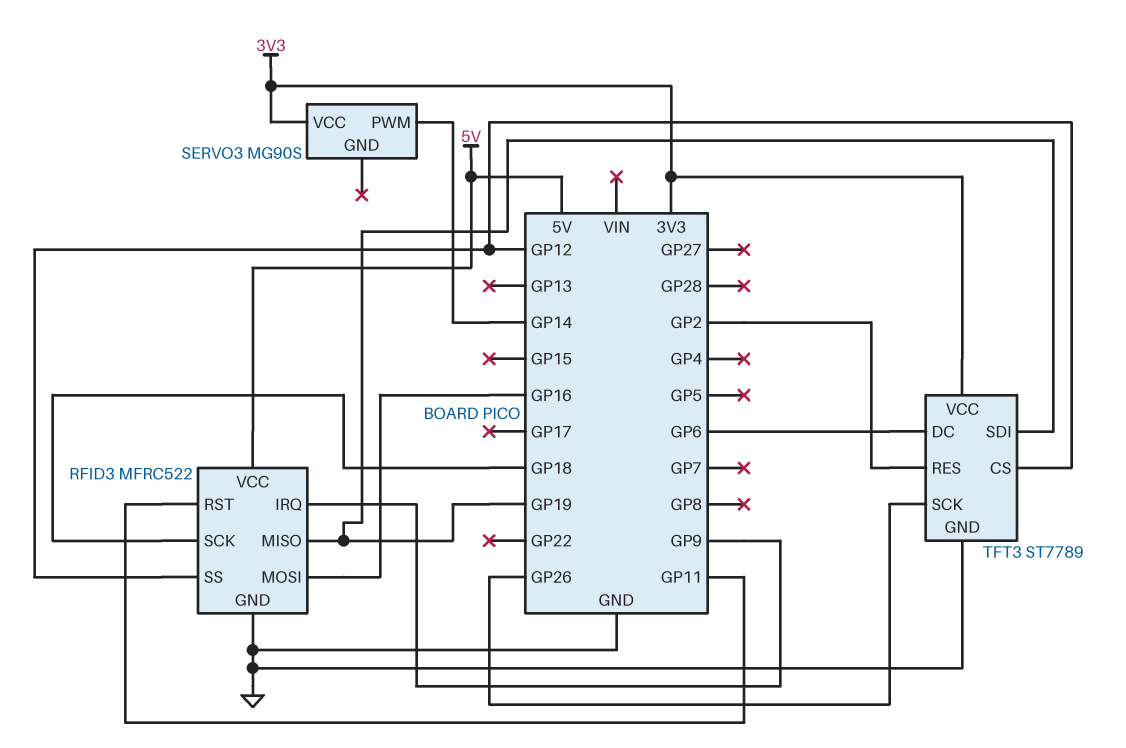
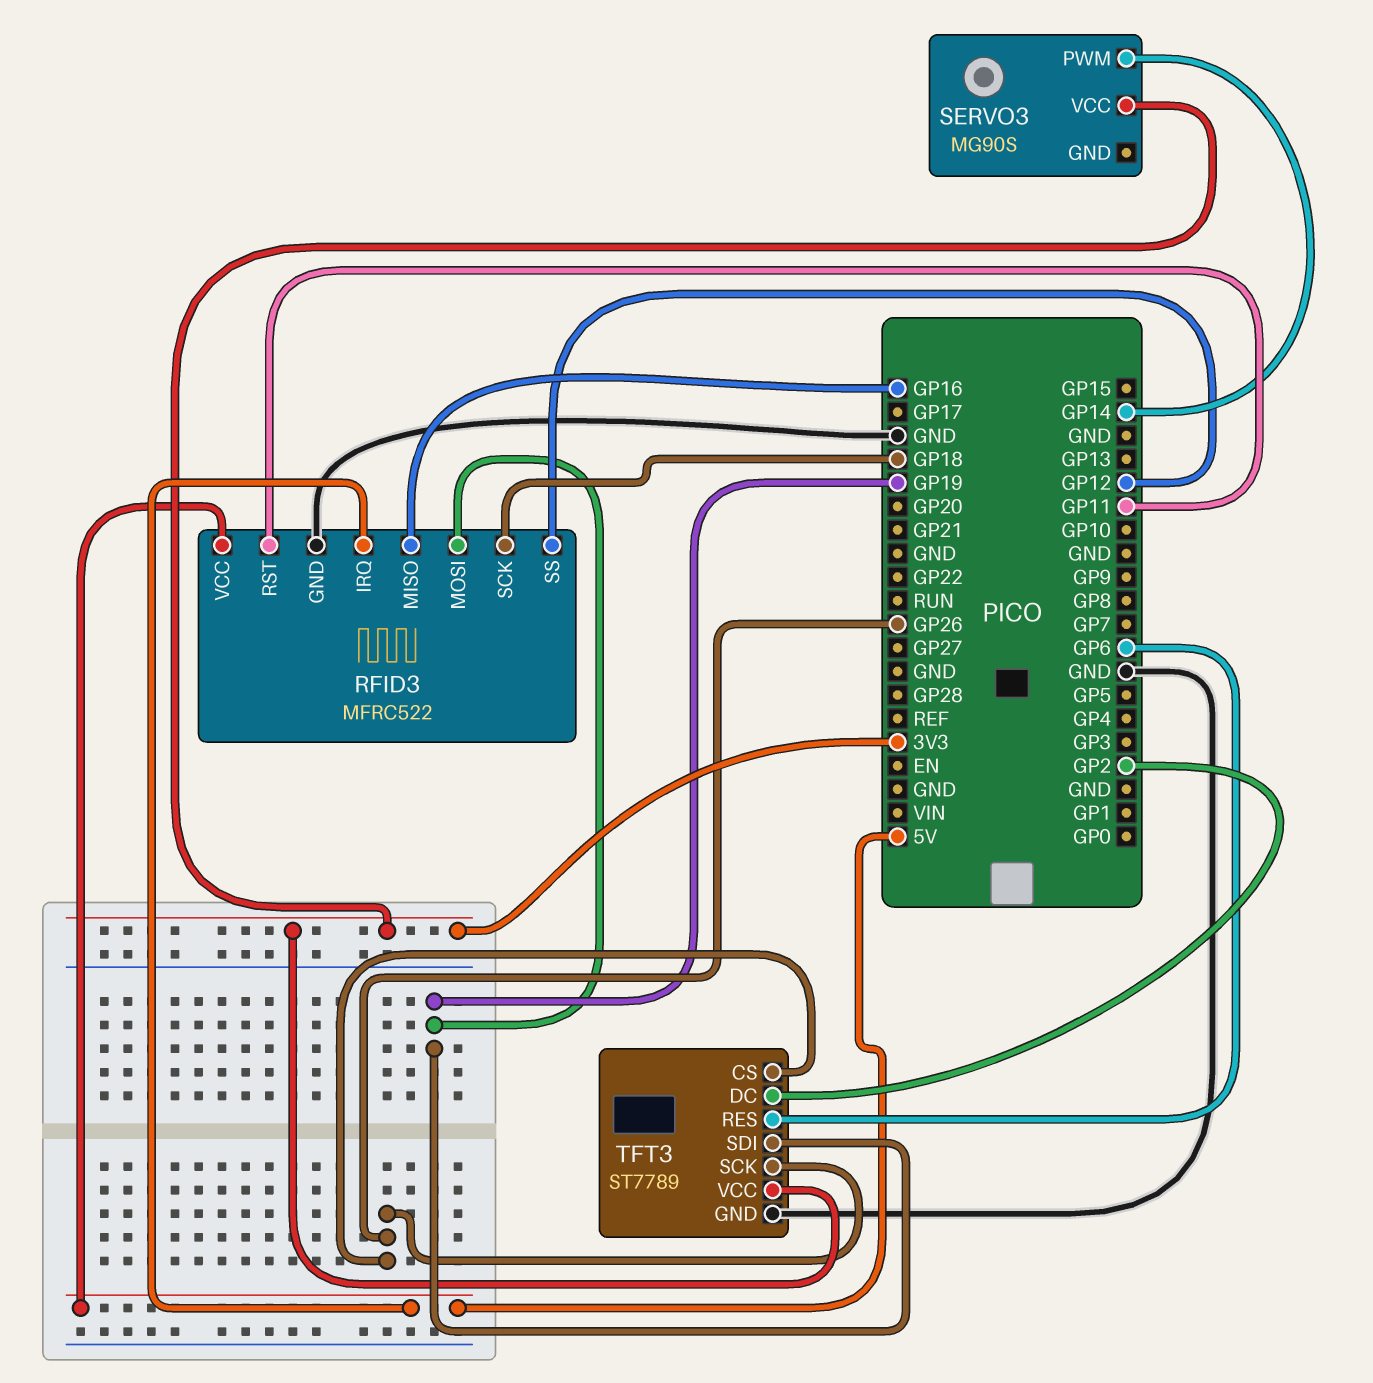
RFID3 pin IRQ: GP9 -> 5V
RFID3 pin MISO: GP19 -> GP16
RFID3 pin MOSI: GP16 -> GP19
TFT3 pin CS: GP12 -> GP26
TFT3 pin DC: GP6 -> GP2
TFT3 pin RES: GP2 -> GP6

